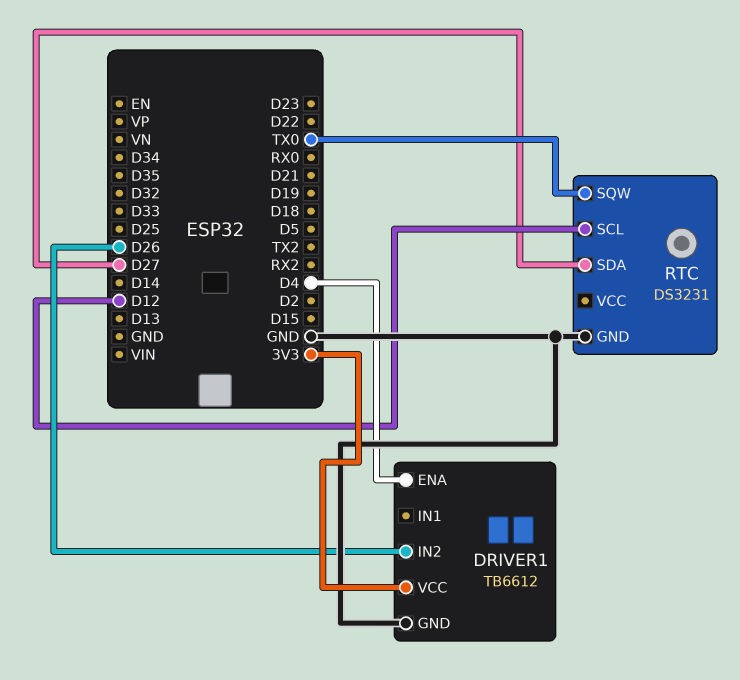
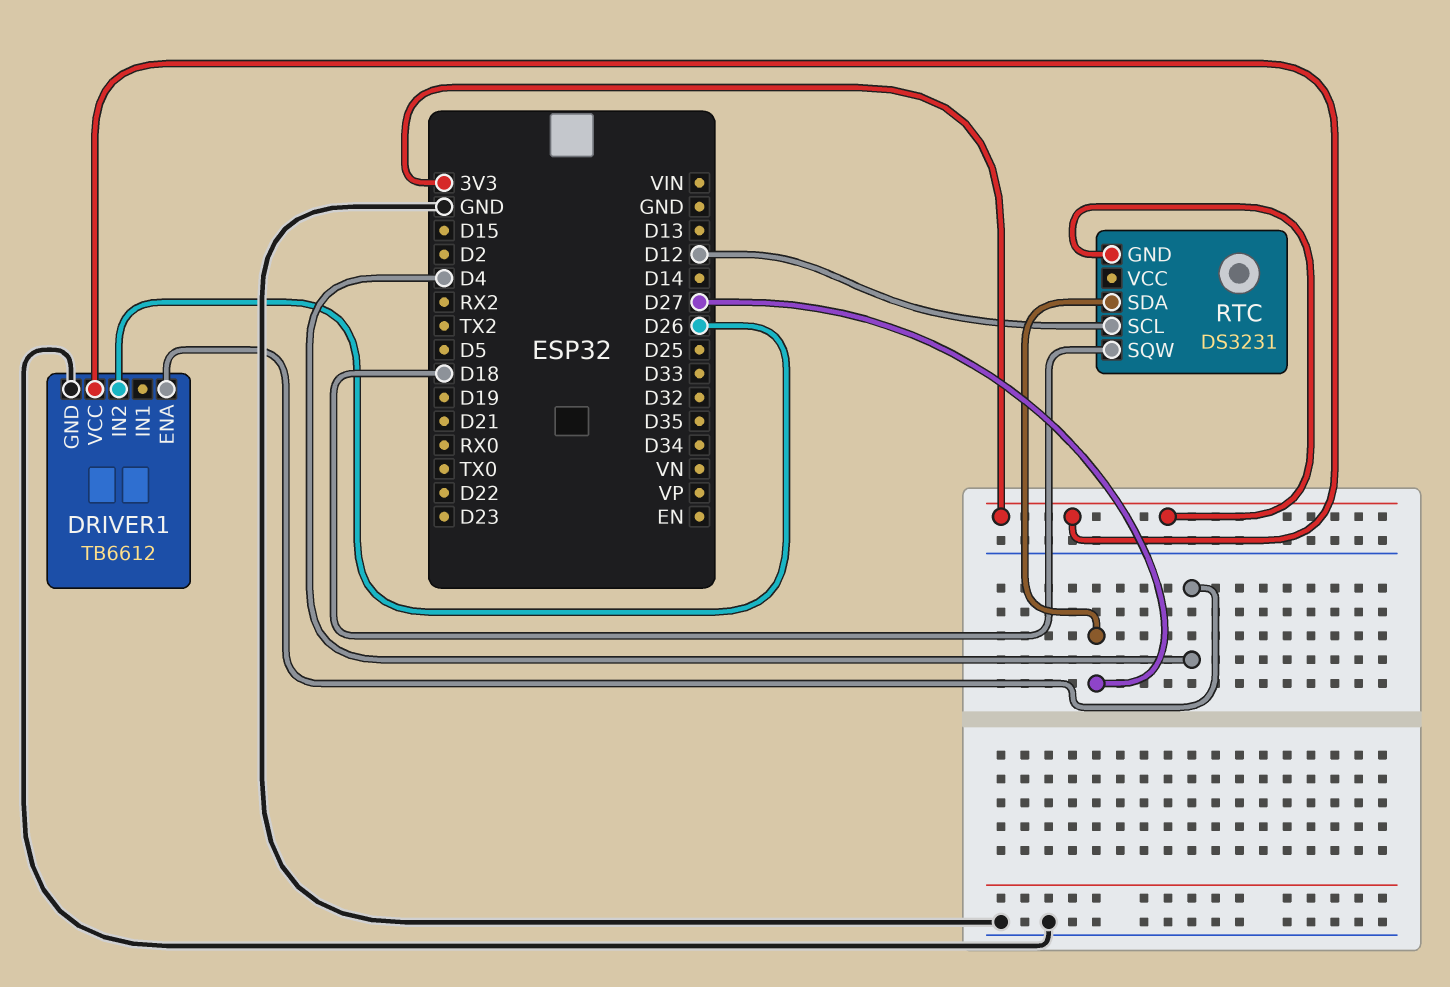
RTC pin GND: GND -> 3V3
RTC pin SQW: TX0 -> D18

